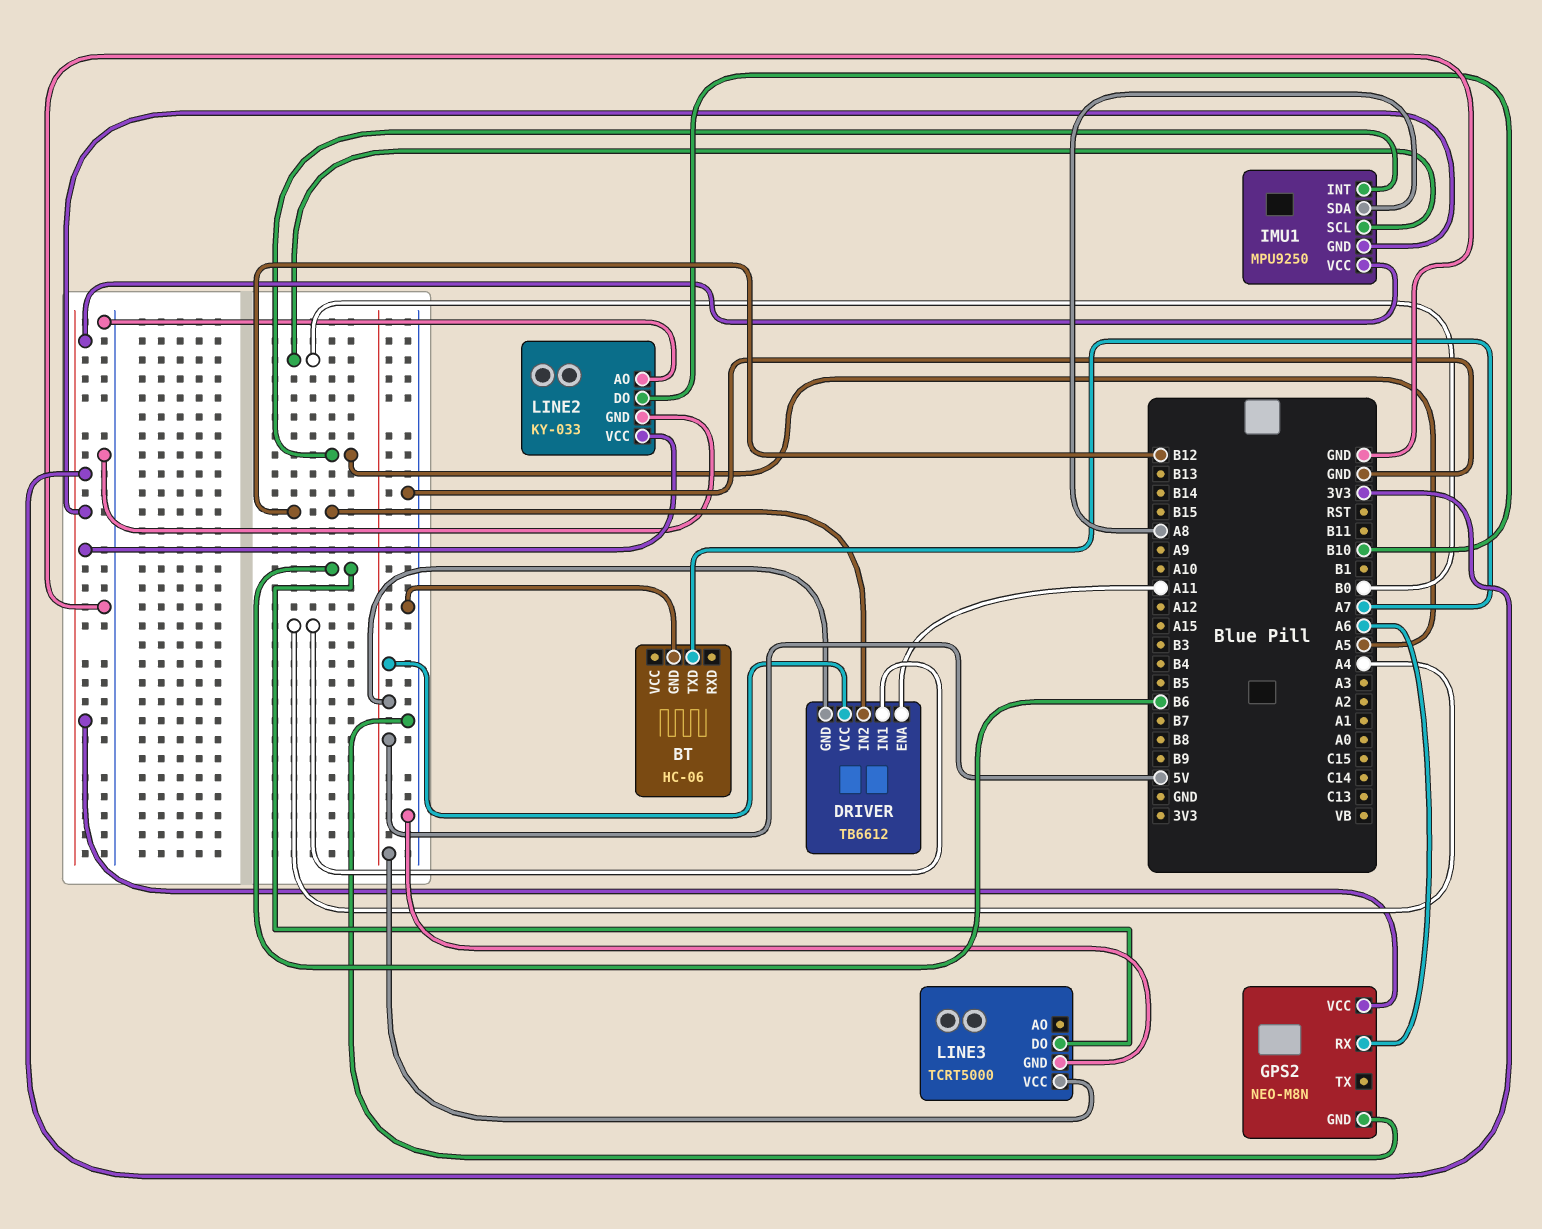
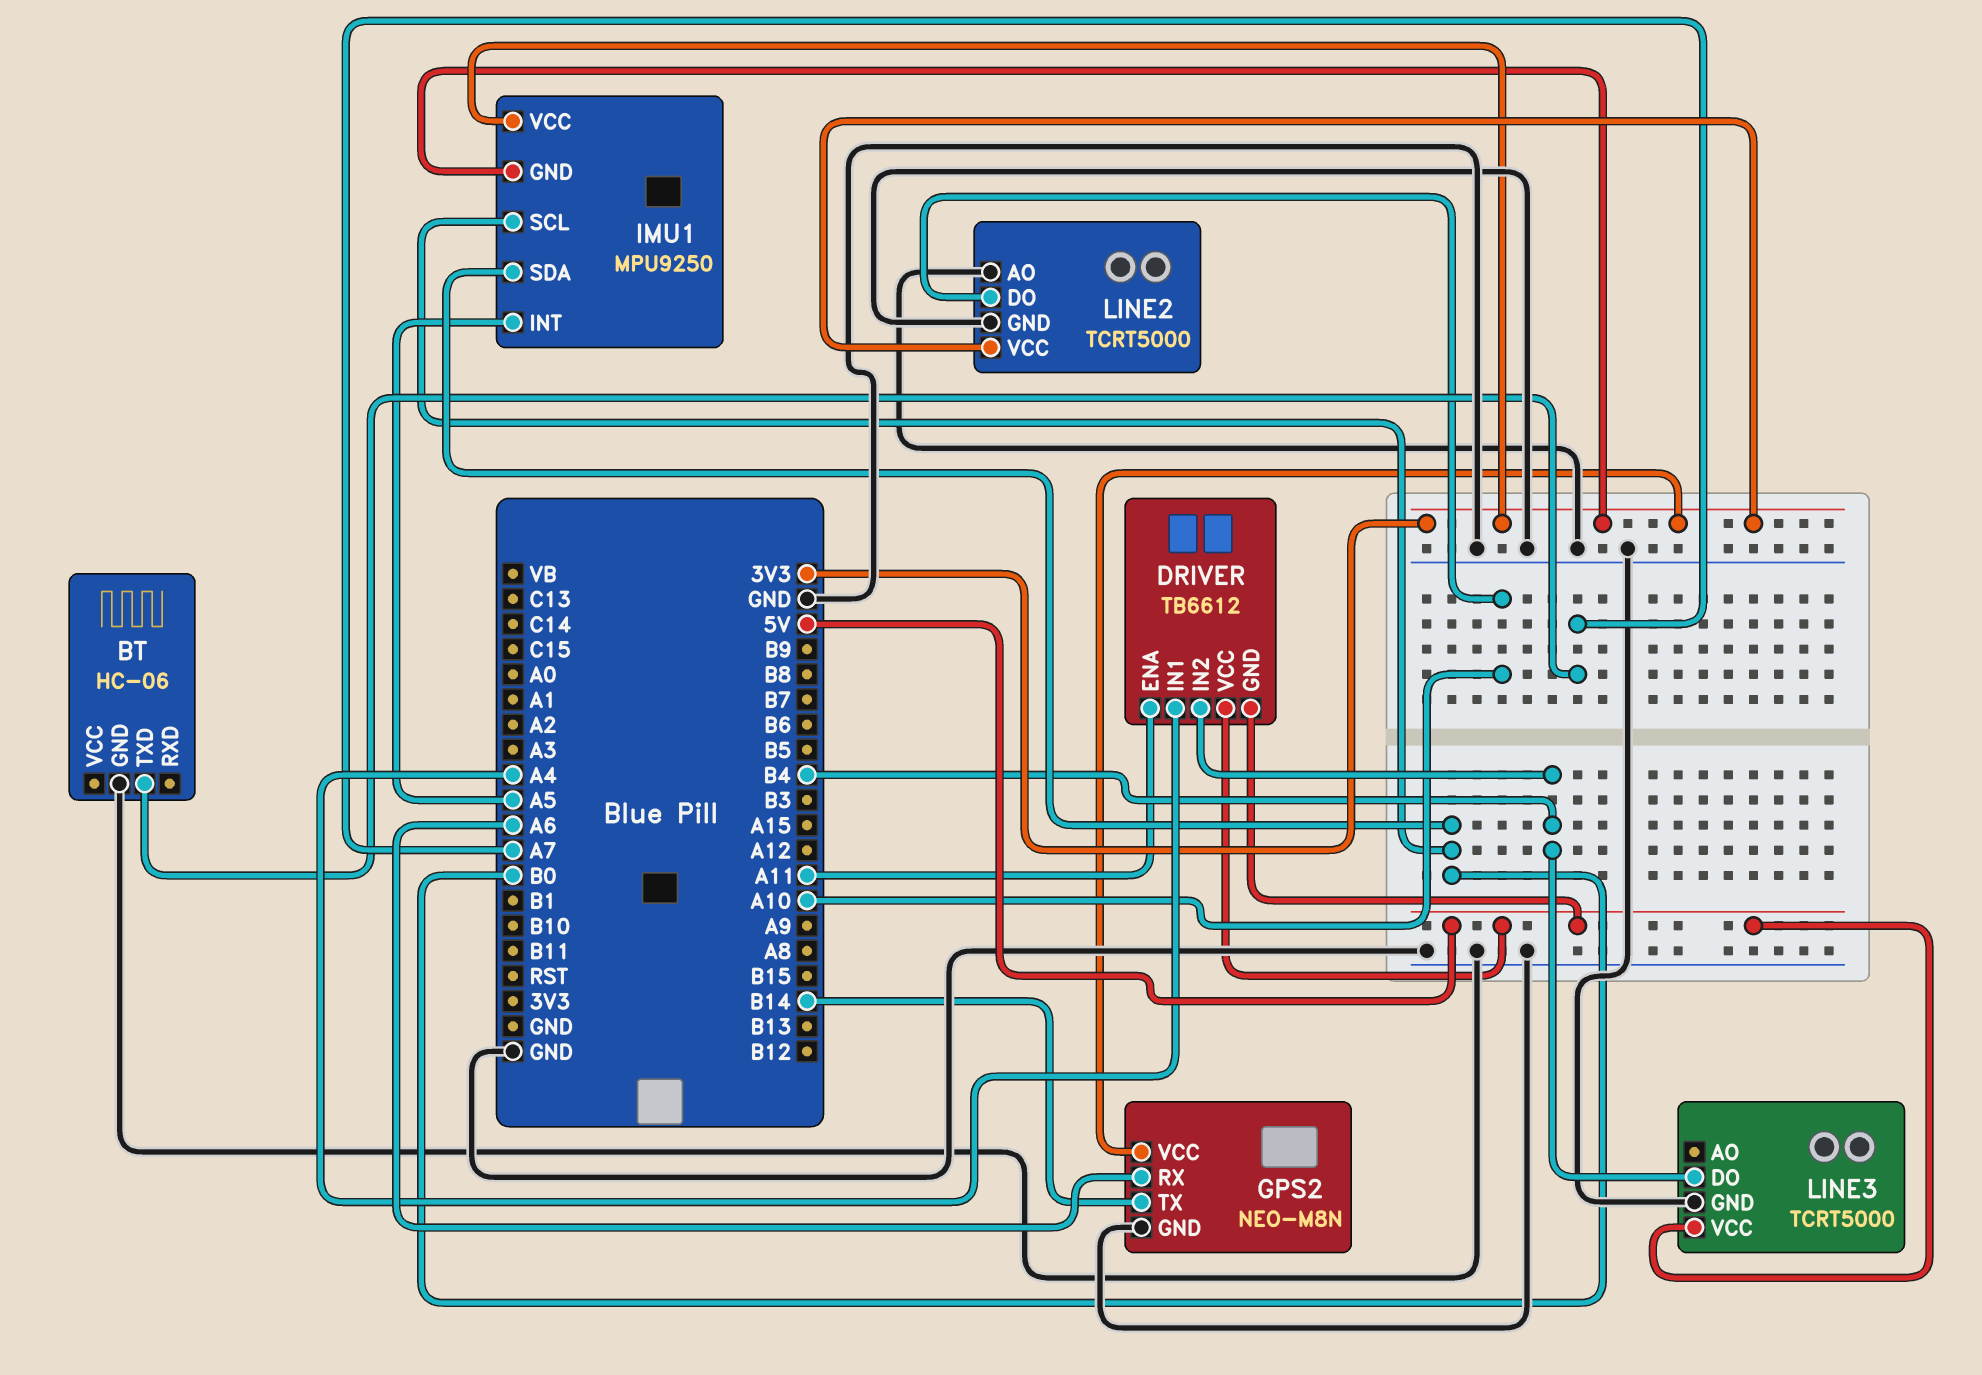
DRIVER pin IN2: B12 -> B4
GPS2 pin TX: none -> B14
IMU1 pin SDA: A8 -> B0
LINE2: KY-033 -> TCRT5000
LINE2 pin DO: B10 -> A10
LINE3 pin DO: B6 -> B4

